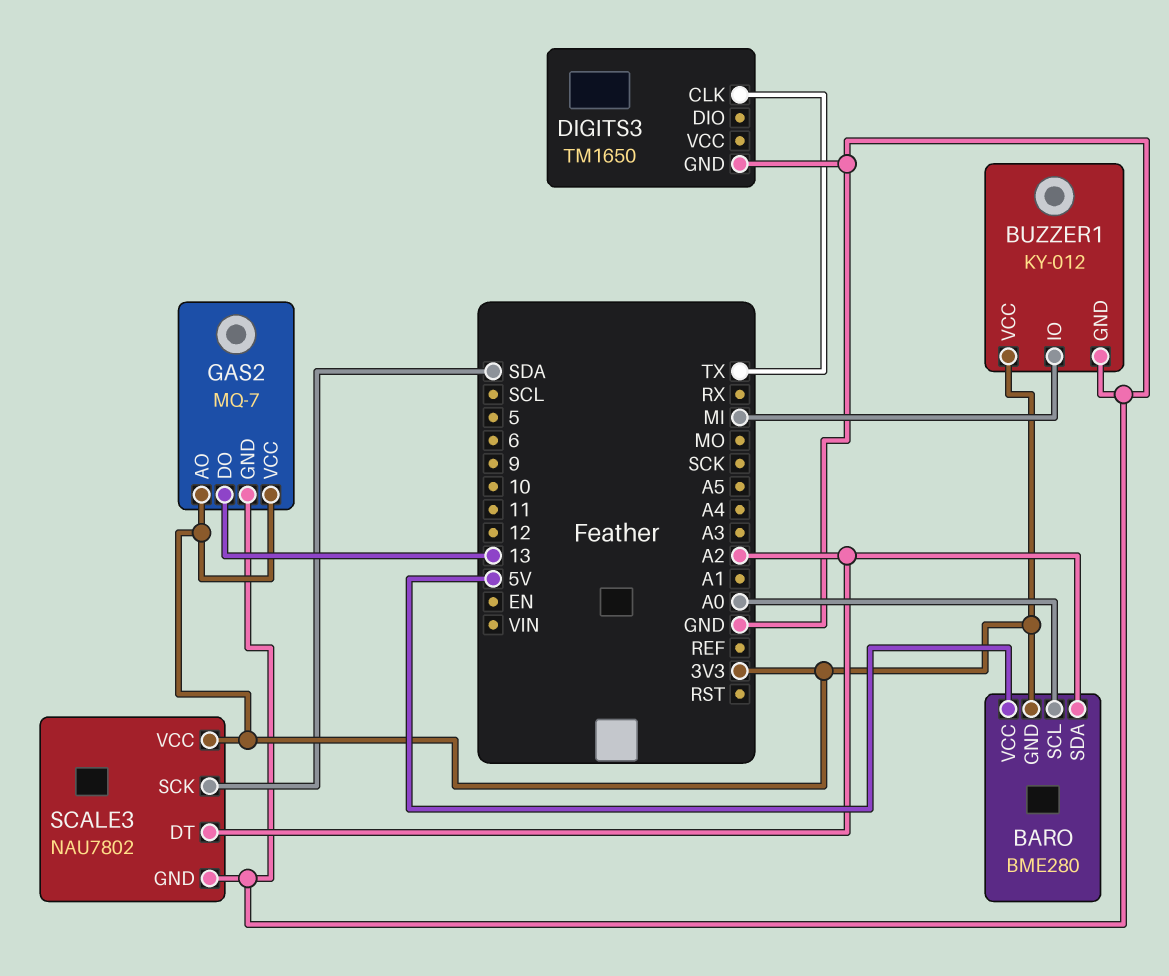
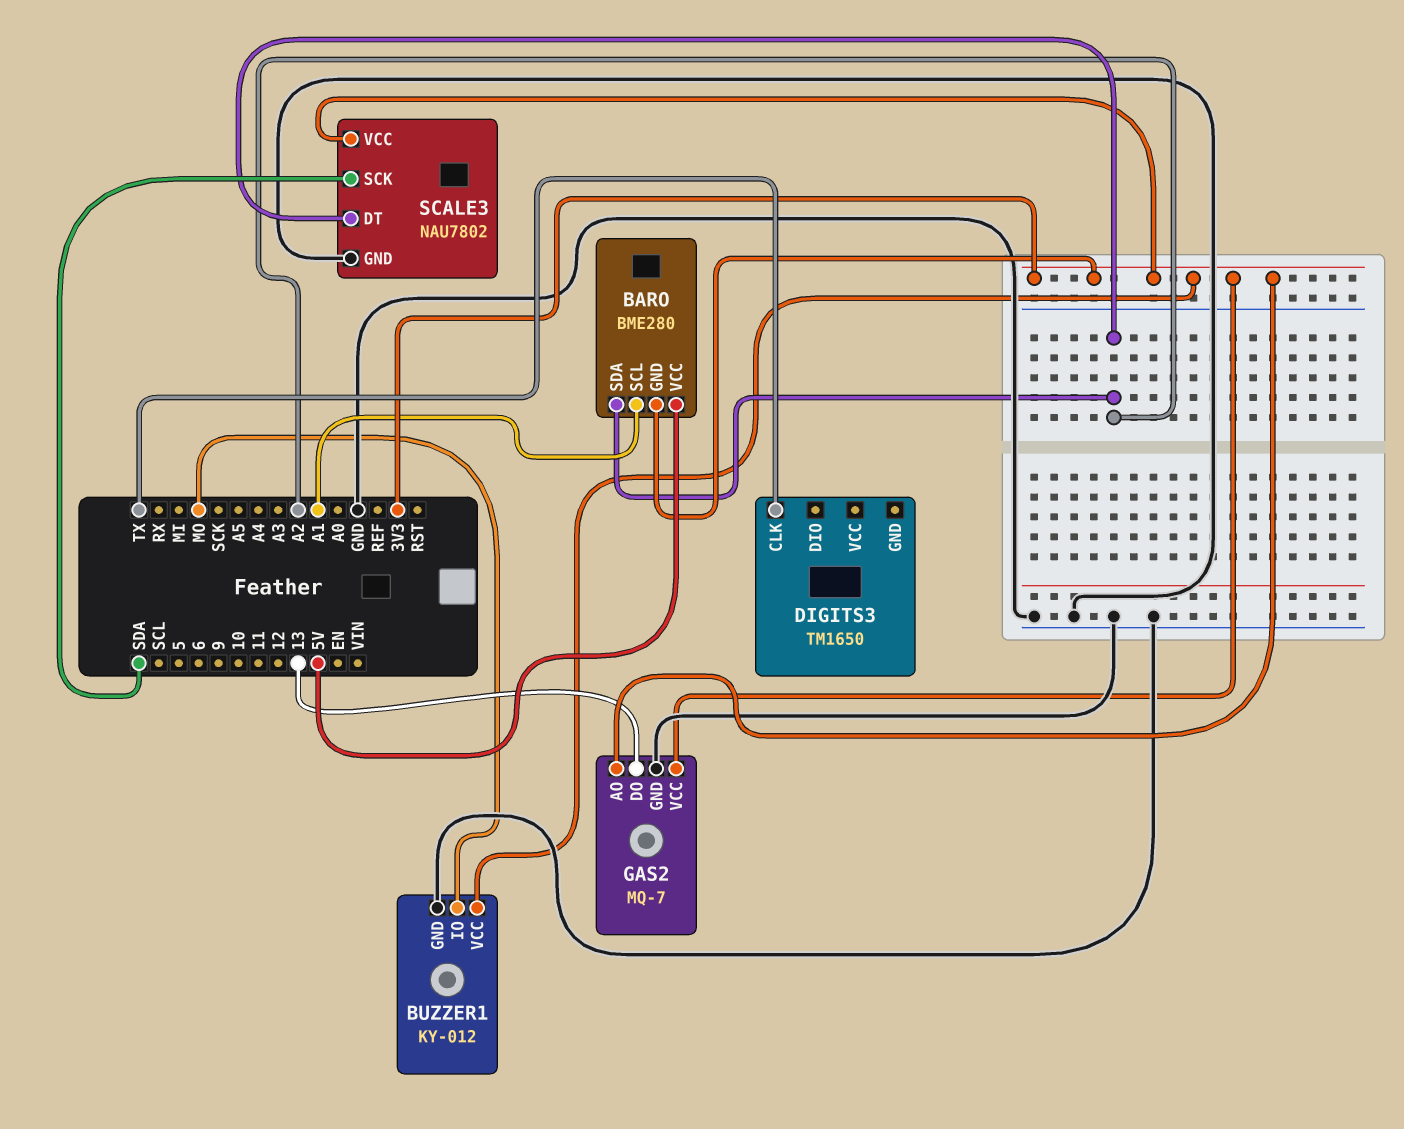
BARO pin SCL: A0 -> A1
BUZZER1 pin IO: MI -> MO
DIGITS3 pin GND: GND -> none

